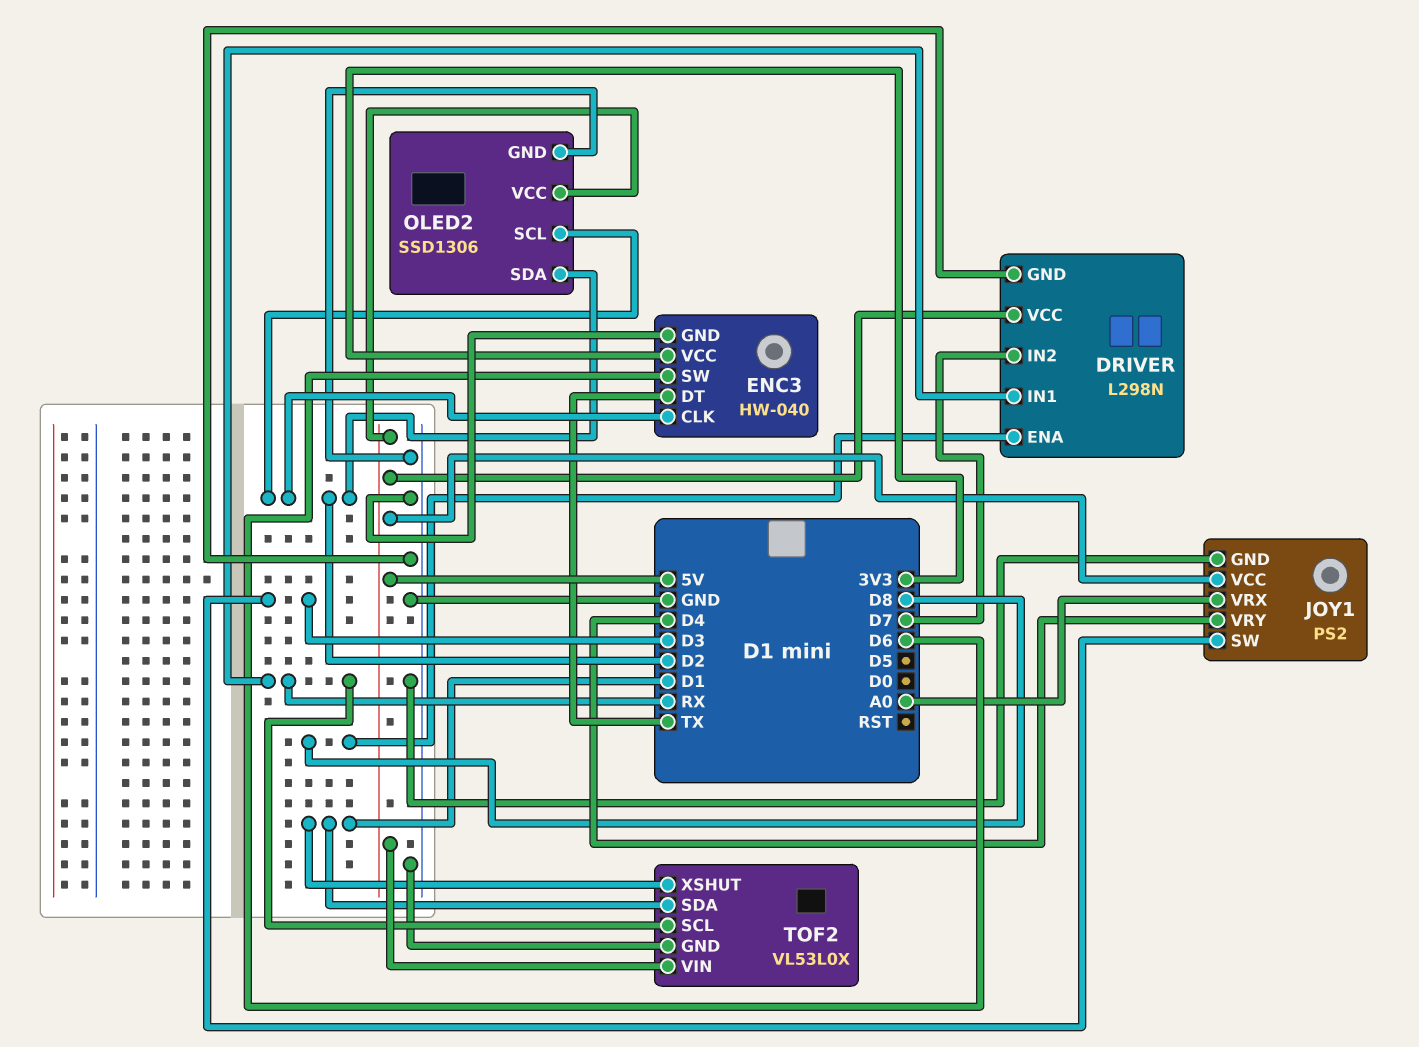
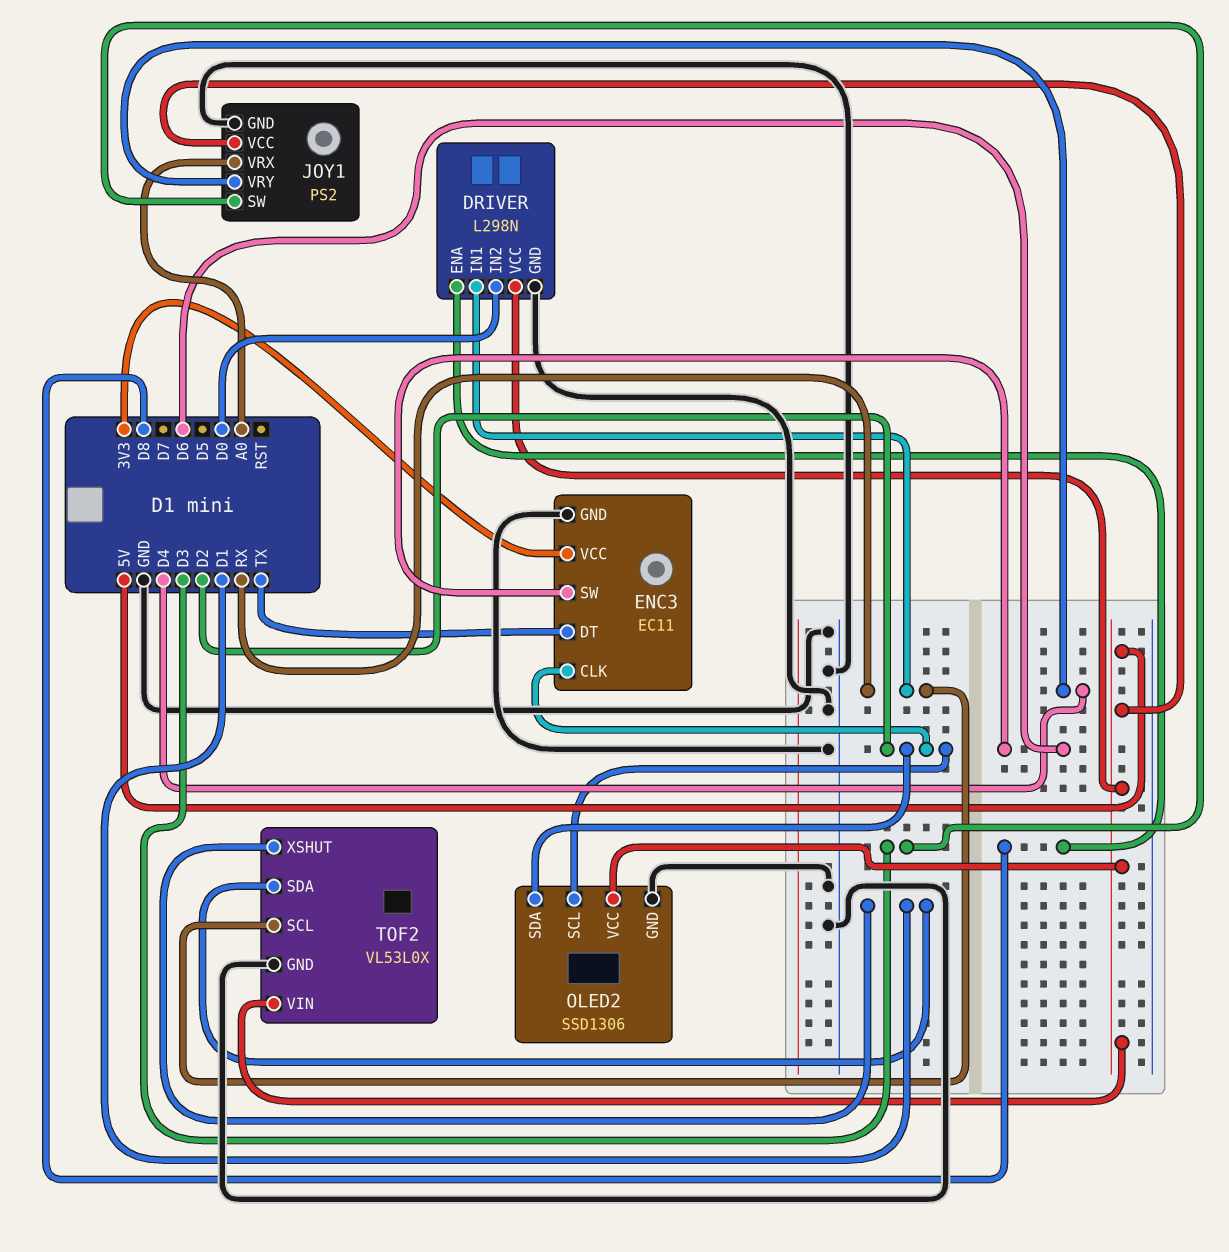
DRIVER pin IN2: D7 -> D0
ENC3: HW-040 -> EC11

